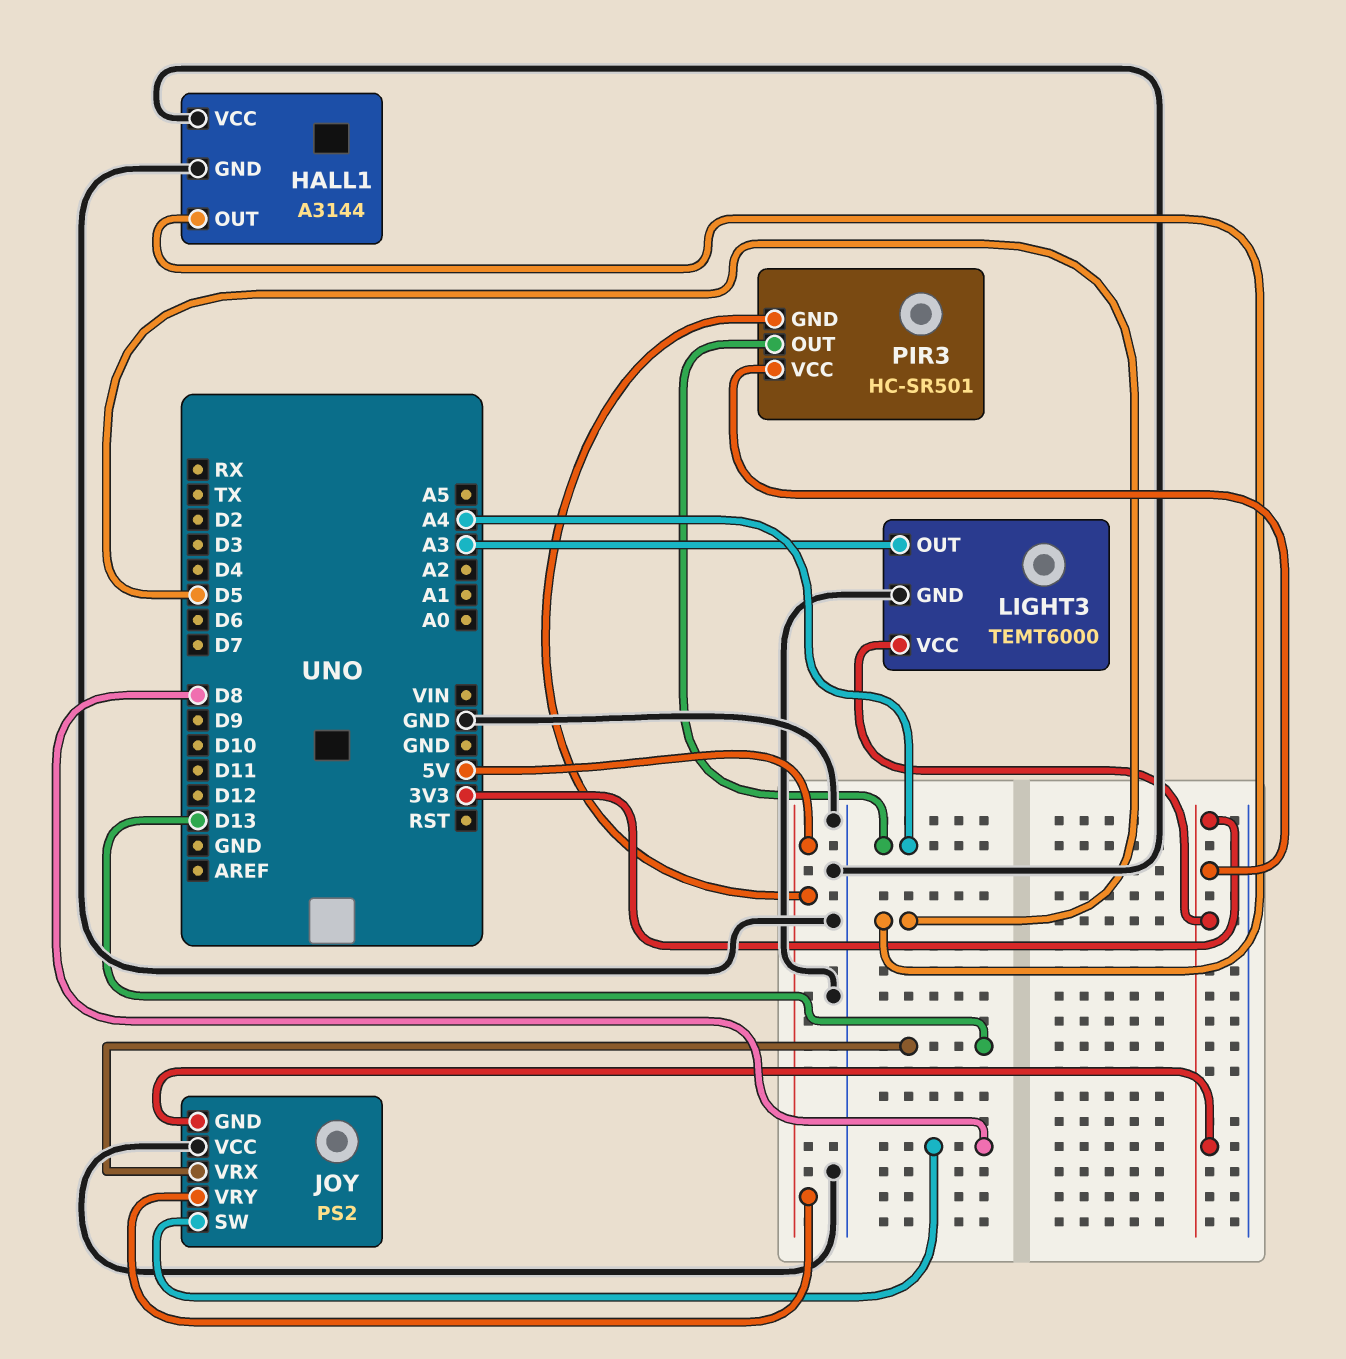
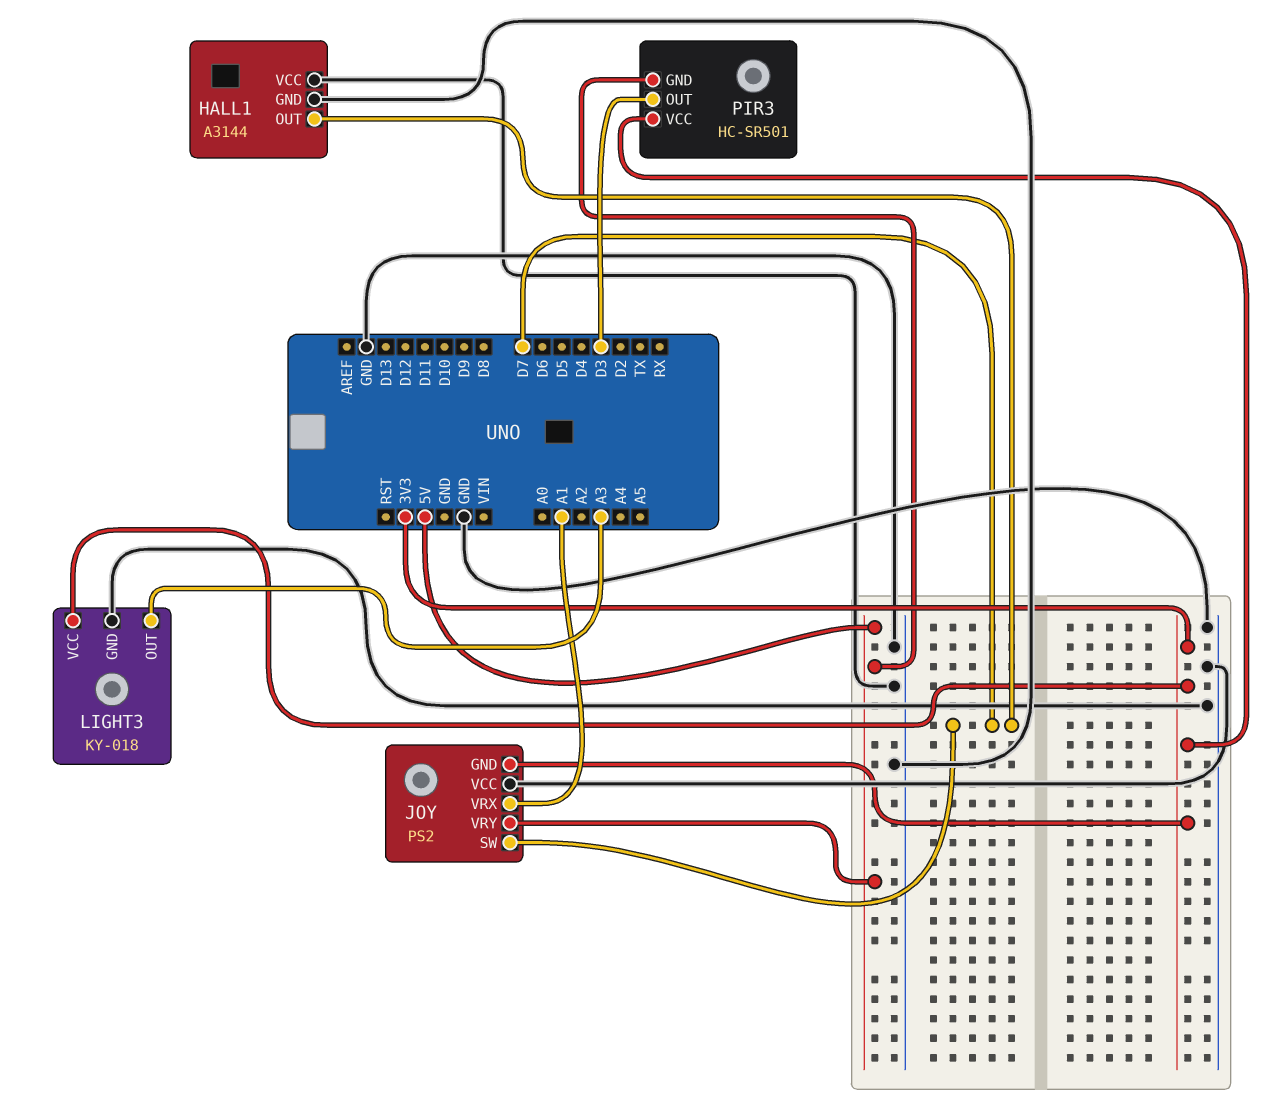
HALL1 pin OUT: D5 -> D7
JOY pin SW: D8 -> D7
JOY pin VRX: D13 -> A1
LIGHT3: TEMT6000 -> KY-018
PIR3 pin OUT: A4 -> D3

